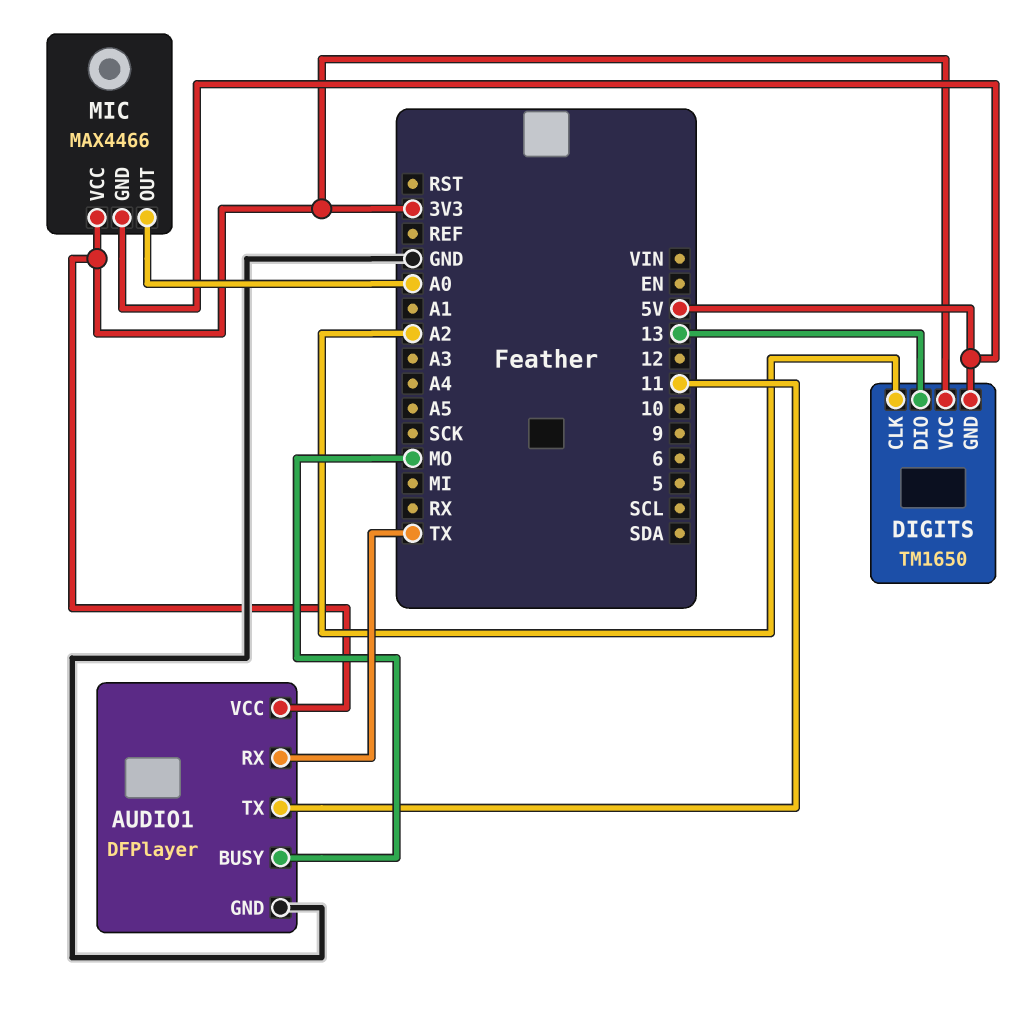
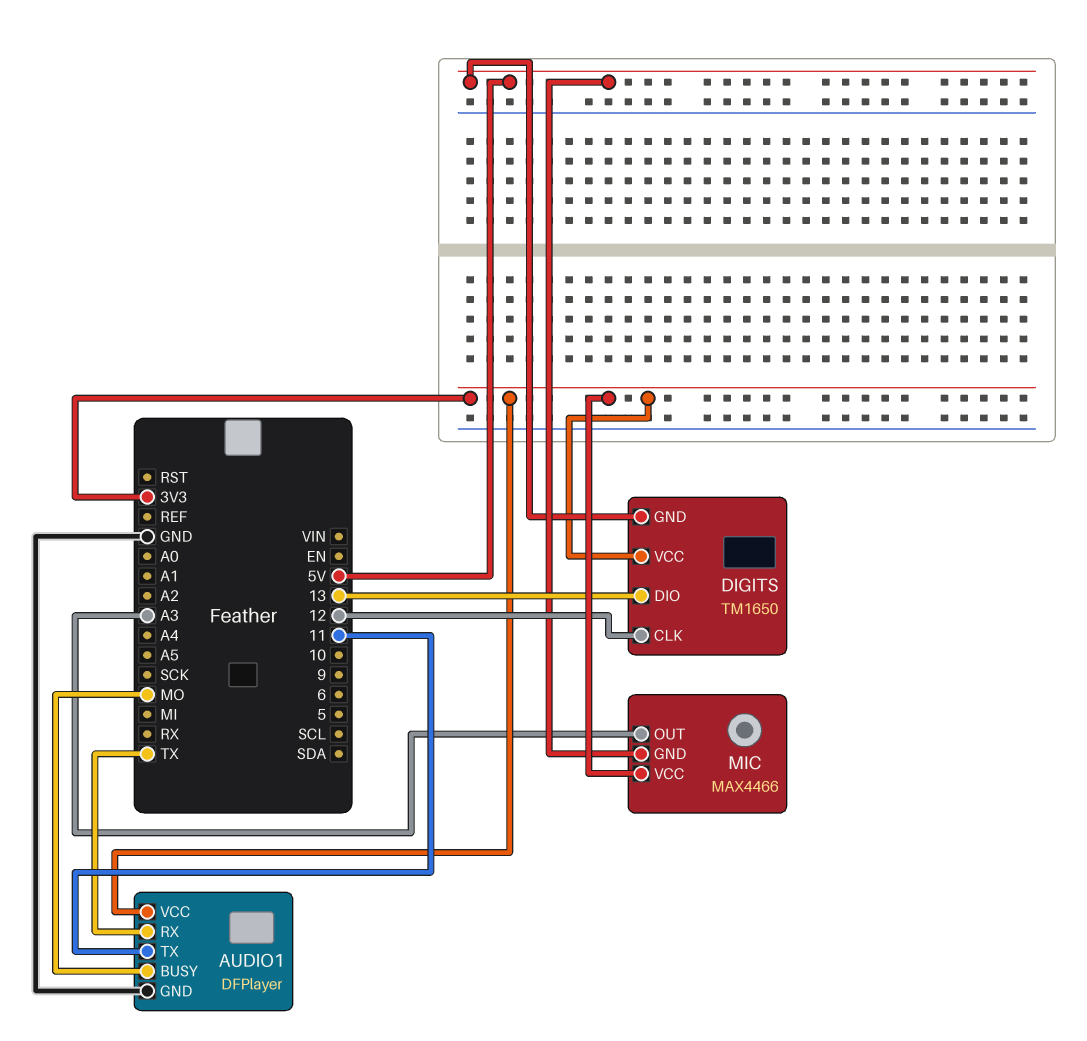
DIGITS pin CLK: A2 -> 12
MIC pin OUT: A0 -> A3

